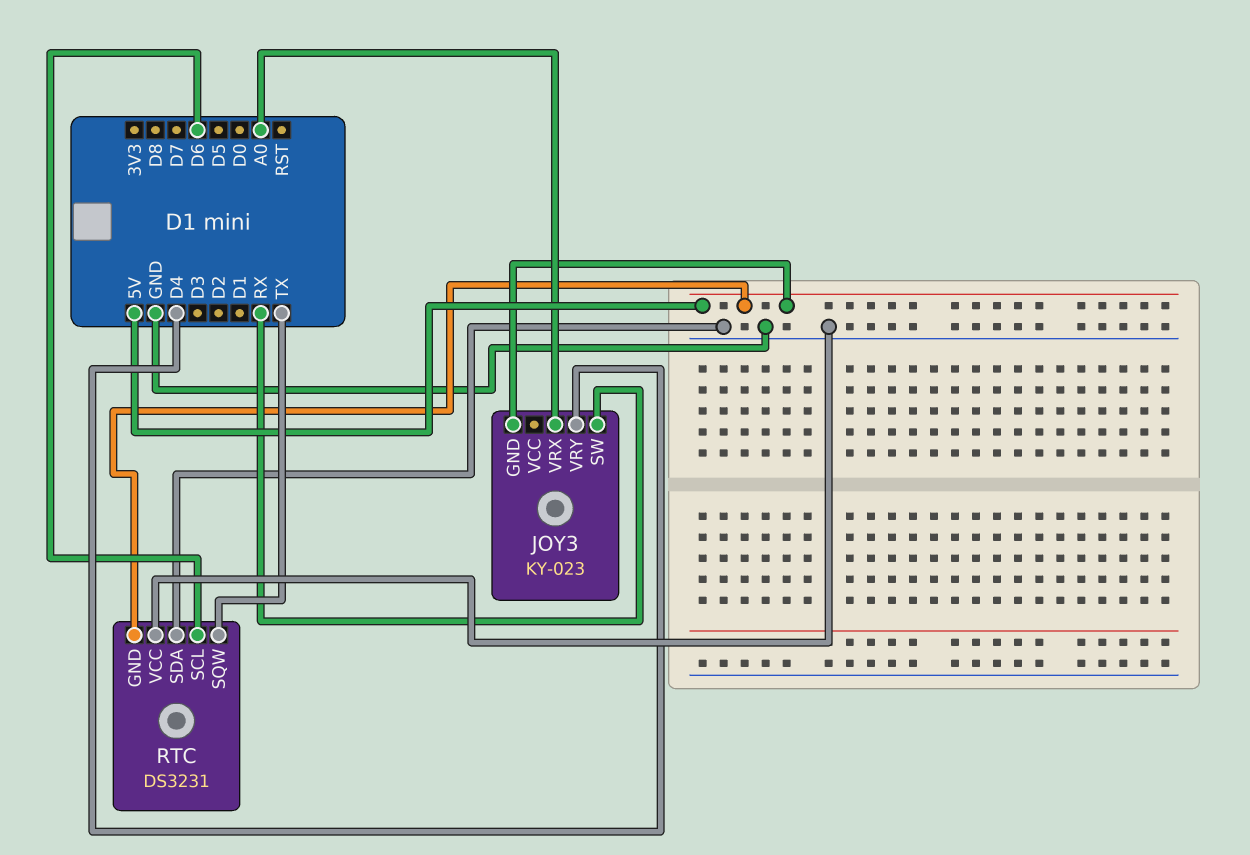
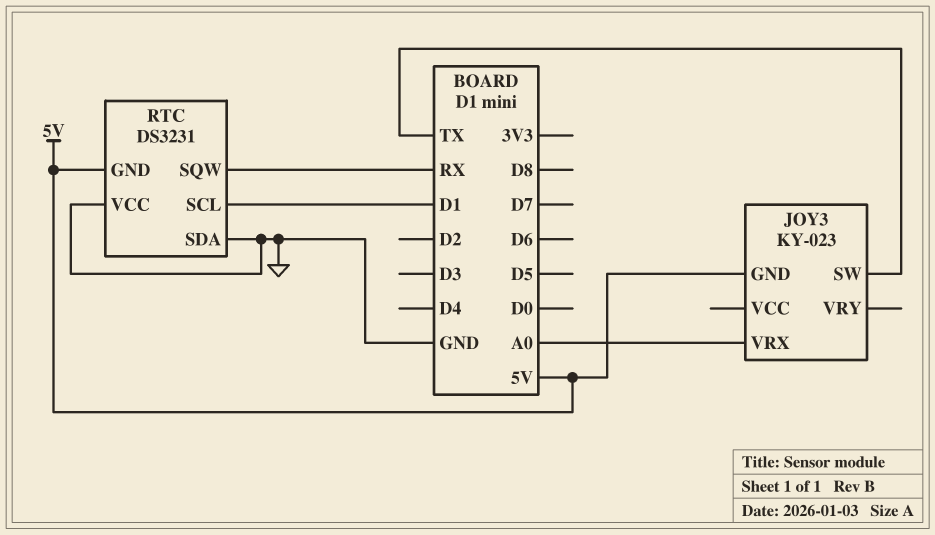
JOY3 pin SW: RX -> TX
JOY3 pin VRY: D4 -> none
RTC pin SCL: D6 -> D1
RTC pin SQW: TX -> RX

